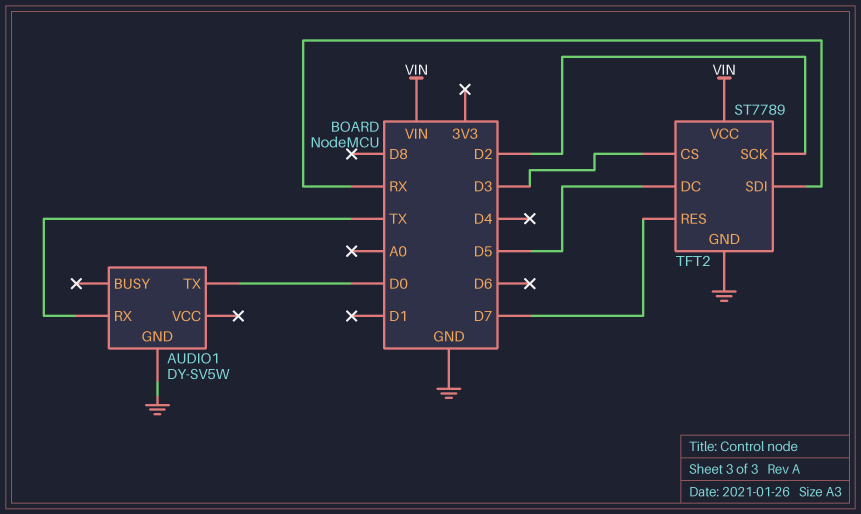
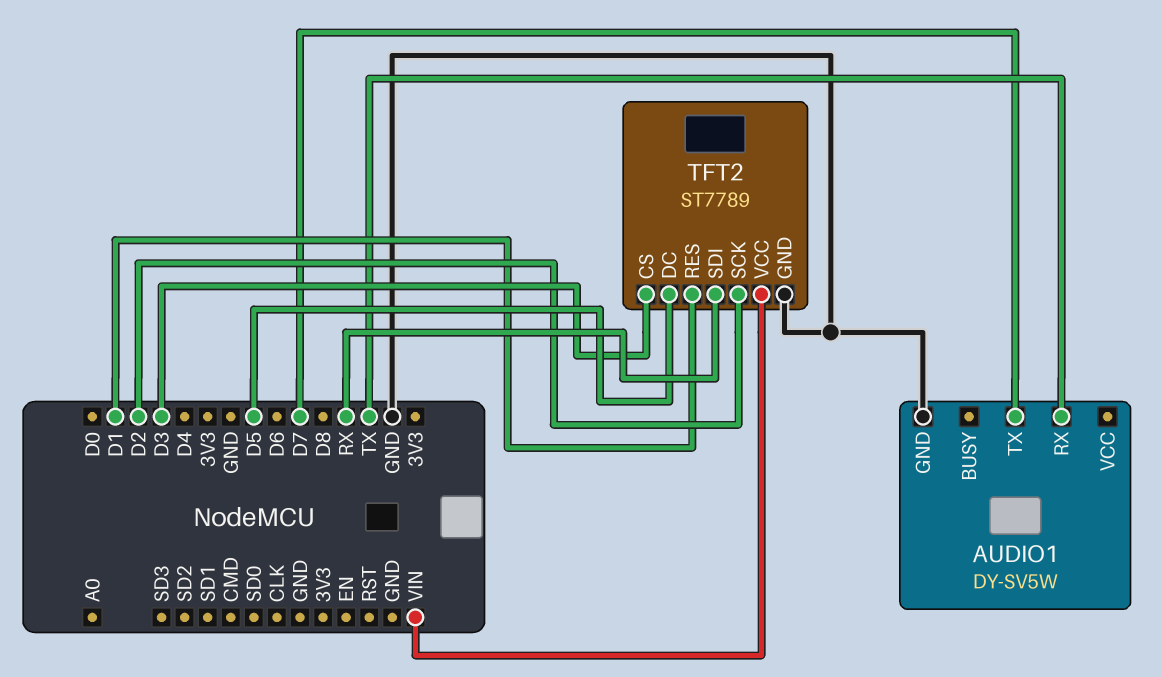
AUDIO1 pin TX: D0 -> D7
TFT2 pin RES: D7 -> D1

